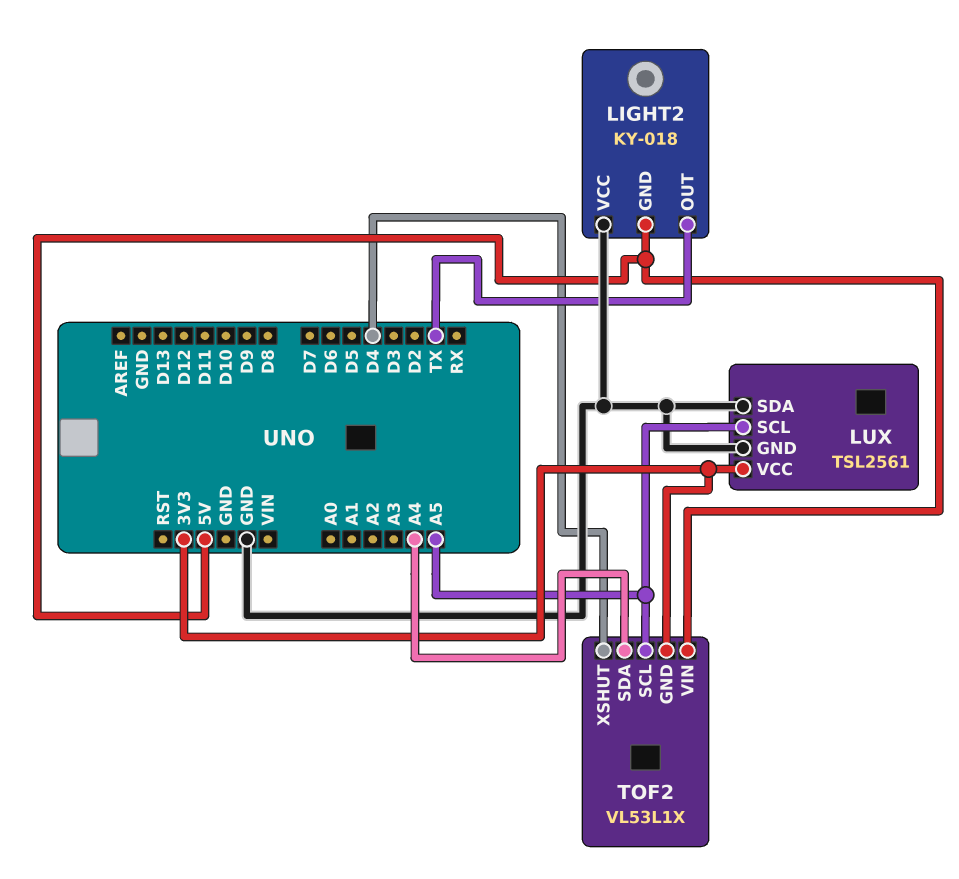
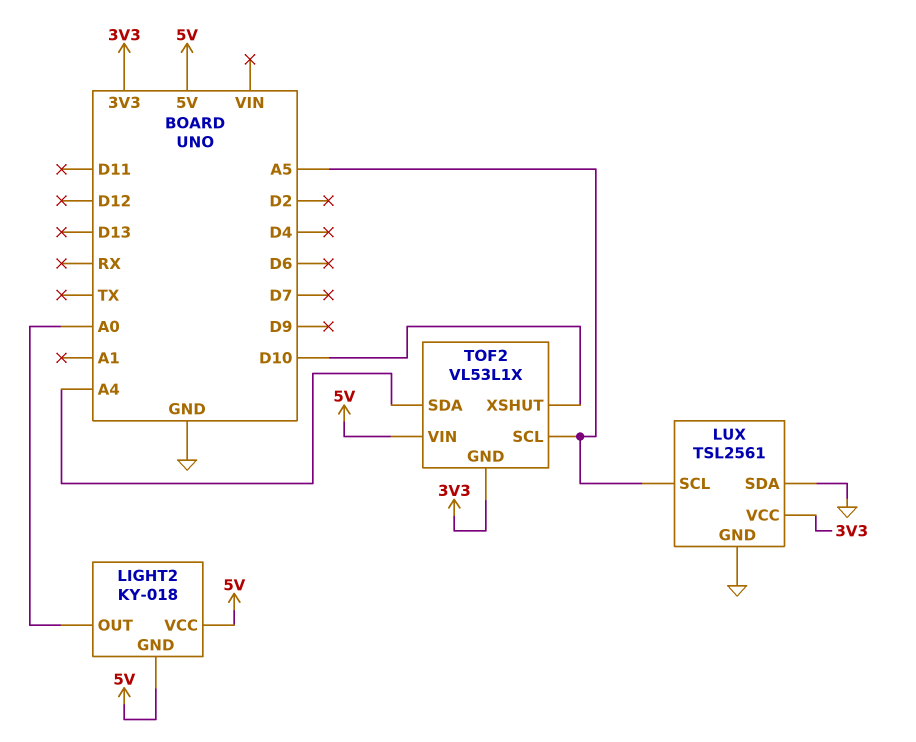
LIGHT2 pin OUT: TX -> A0
LIGHT2 pin VCC: GND -> 5V
TOF2 pin XSHUT: D4 -> D10

